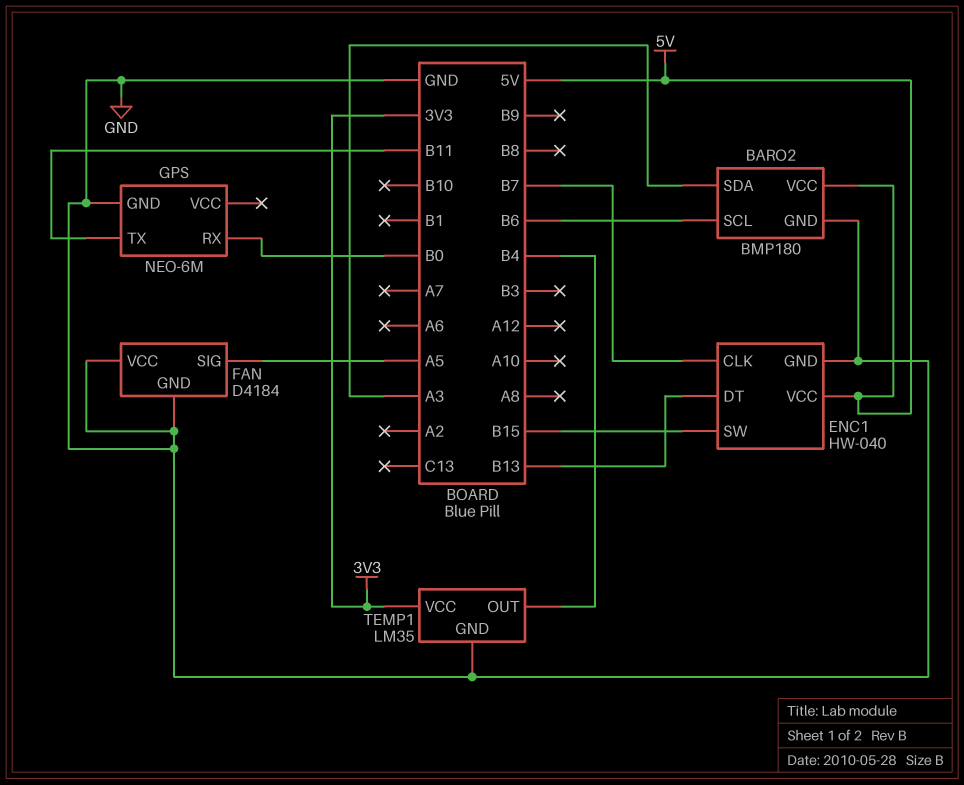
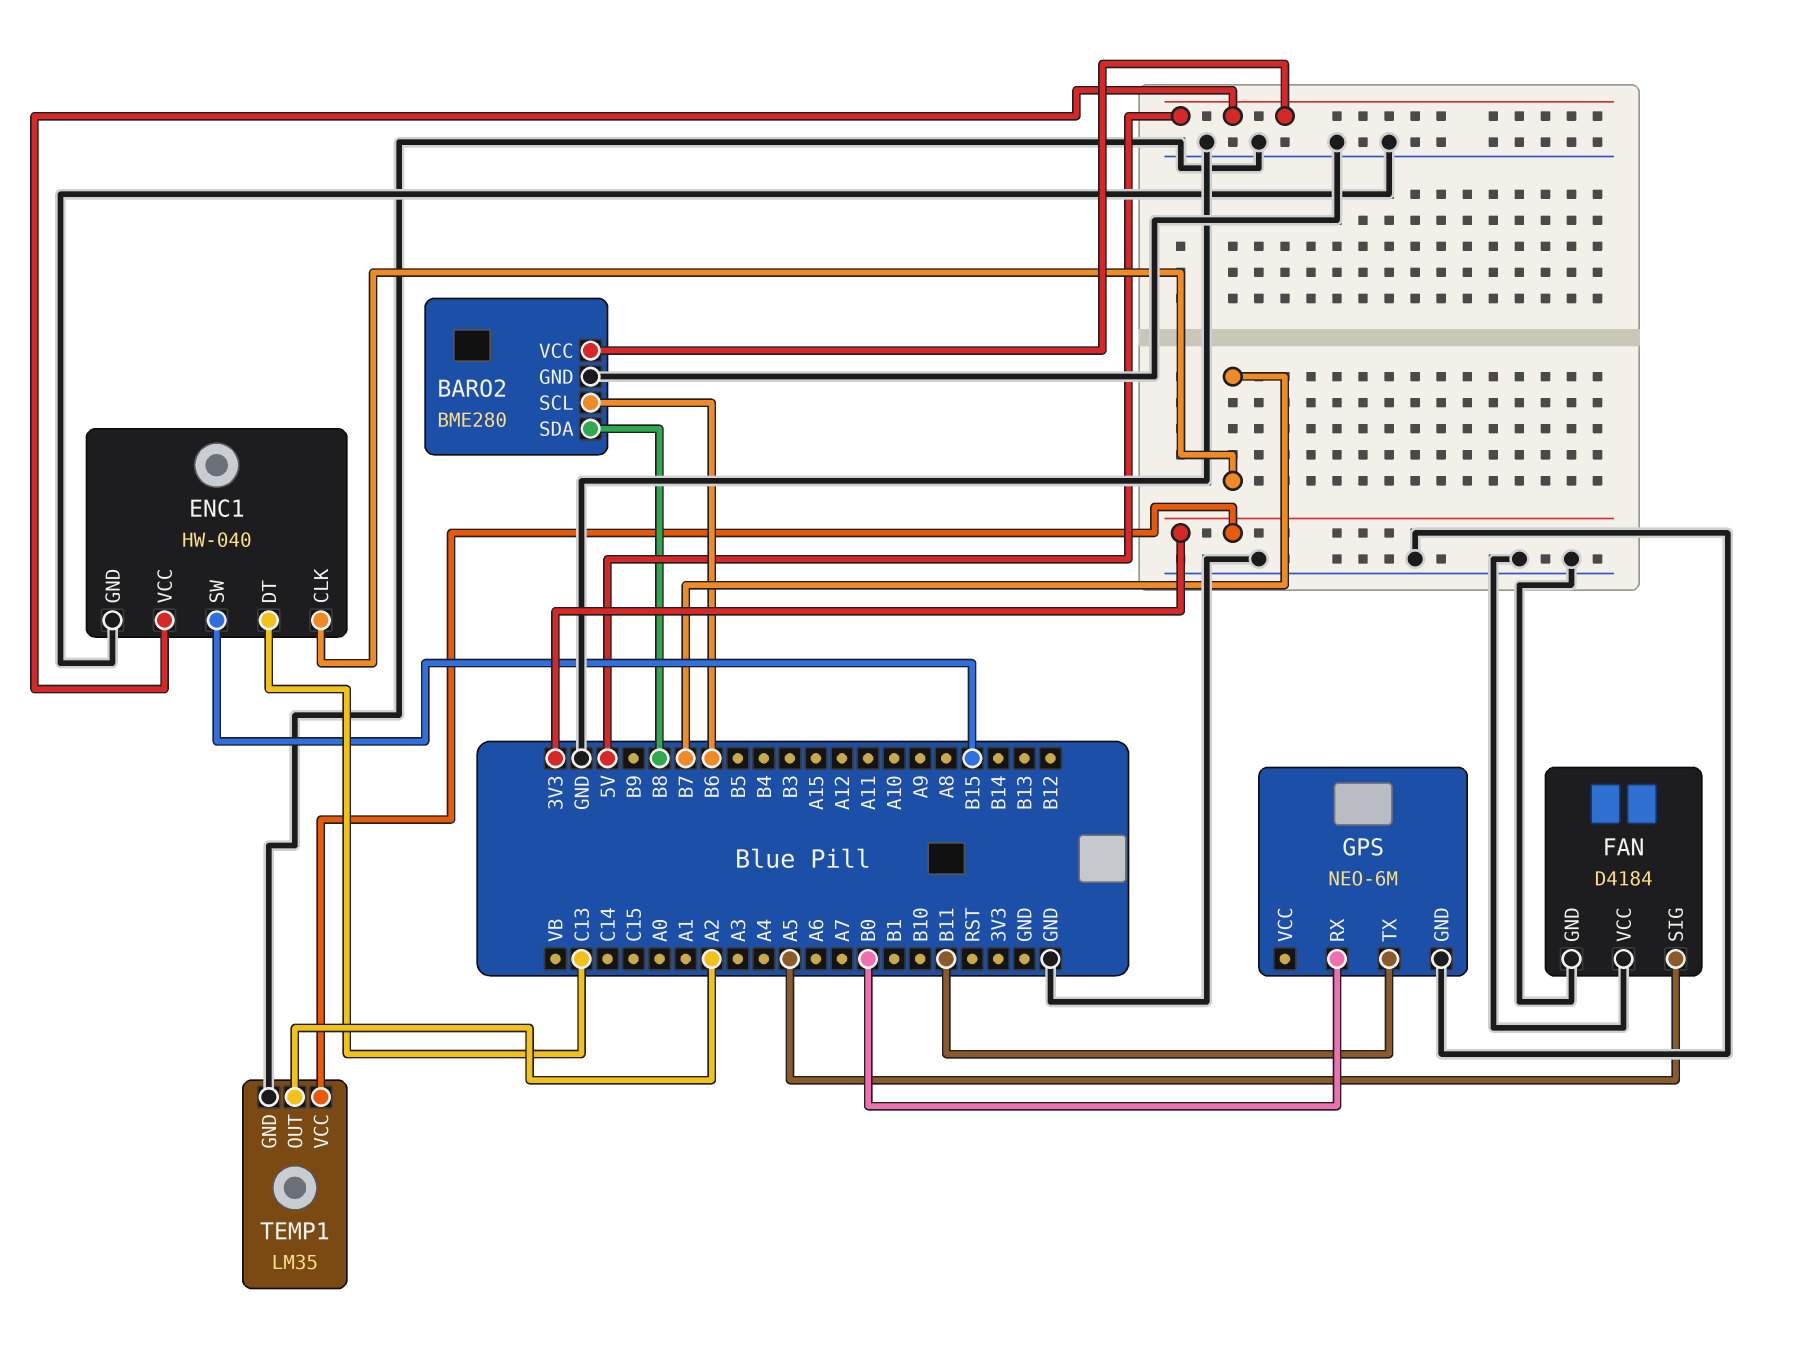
BARO2: BMP180 -> BME280
BARO2 pin SDA: A3 -> B8
ENC1 pin DT: B13 -> C13
TEMP1 pin OUT: B4 -> A2

